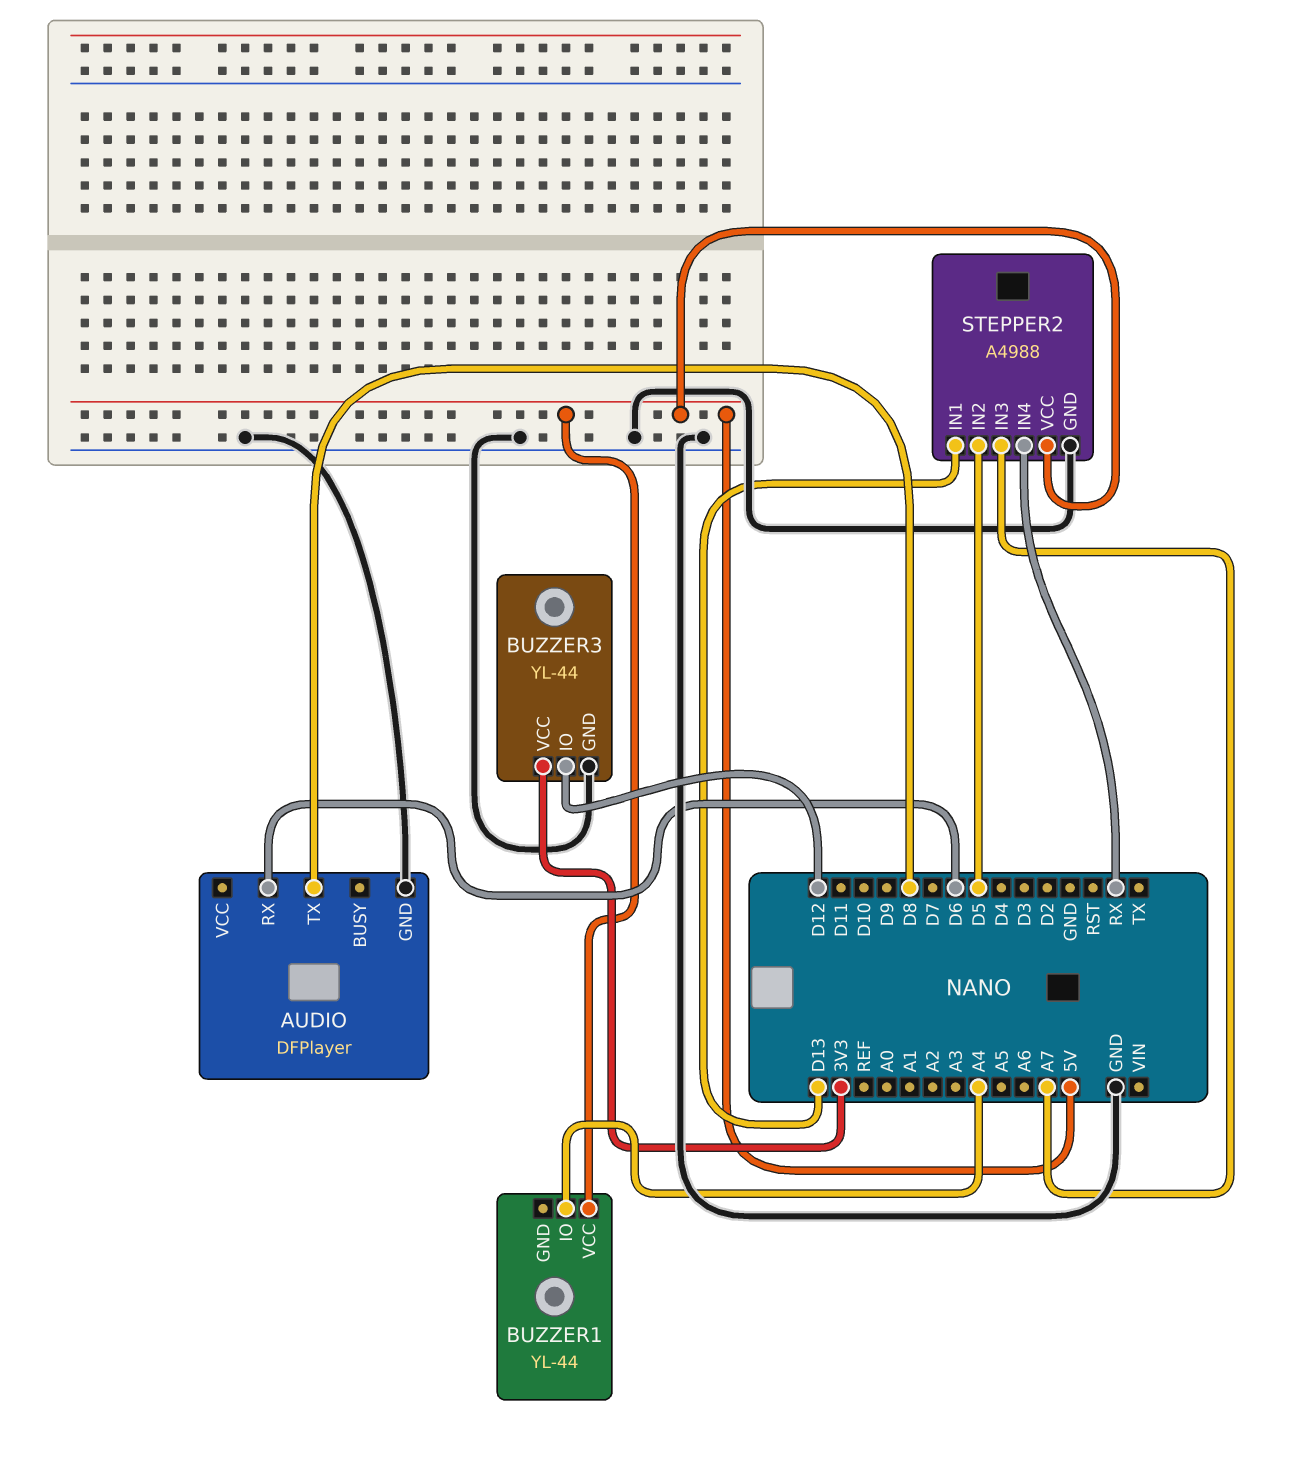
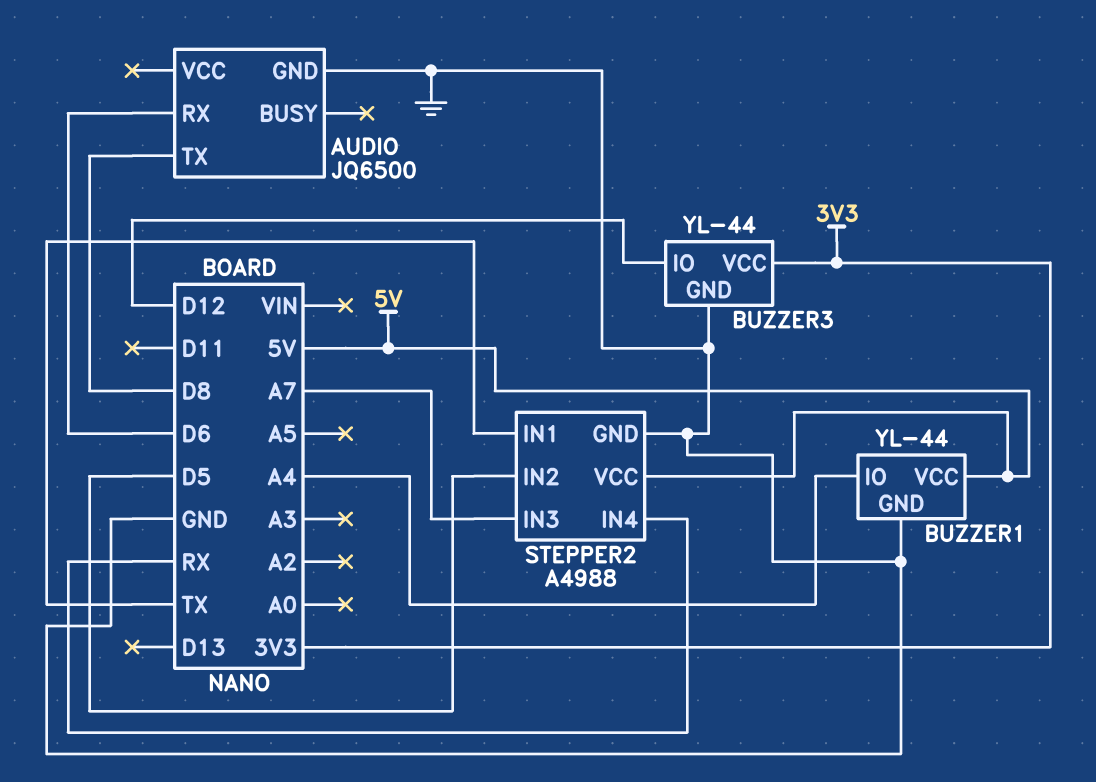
AUDIO: DFPlayer -> JQ6500
BUZZER1 pin GND: none -> GND
STEPPER2 pin IN1: D13 -> TX

